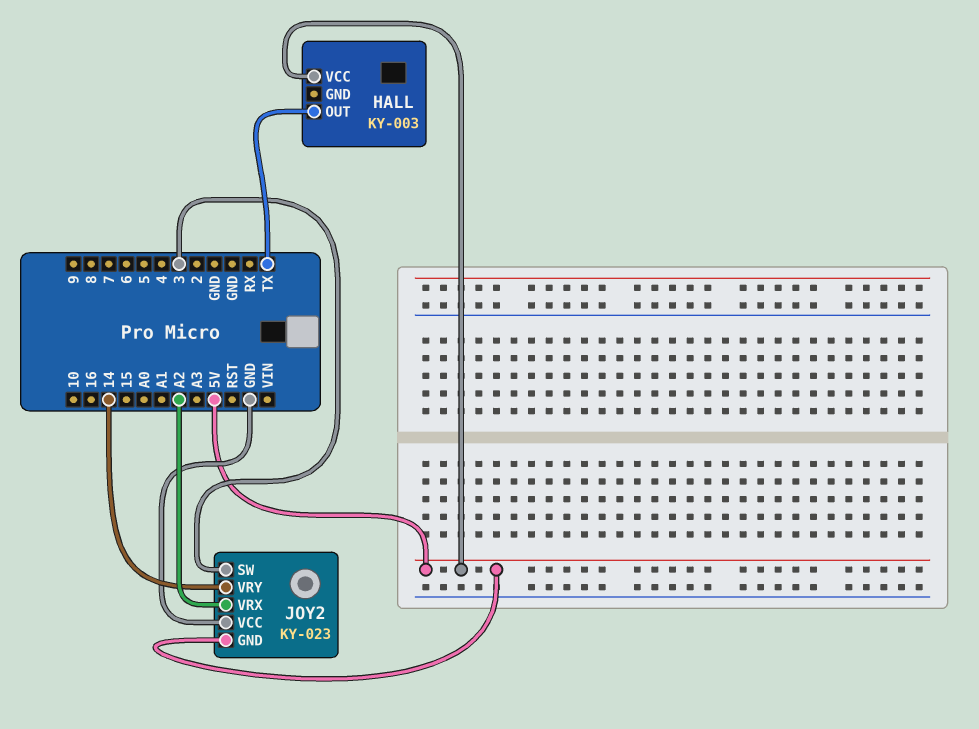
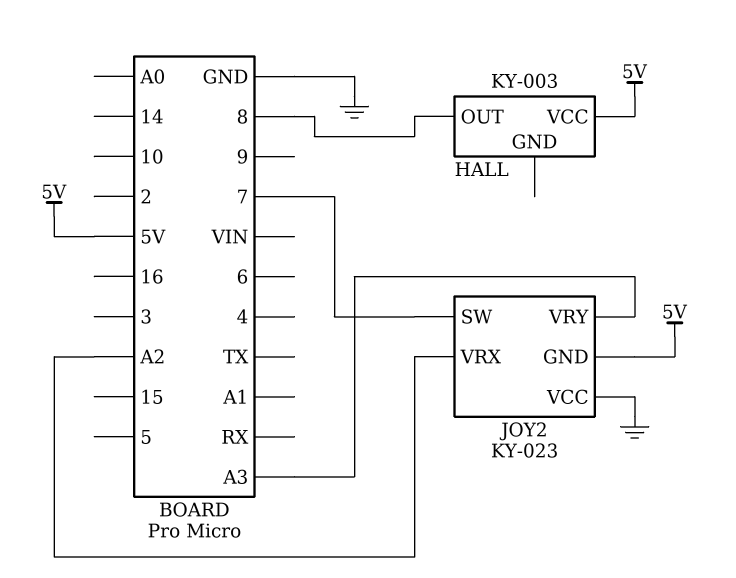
HALL pin OUT: TX -> 8
JOY2 pin SW: 3 -> 7
JOY2 pin VRY: 14 -> A3

